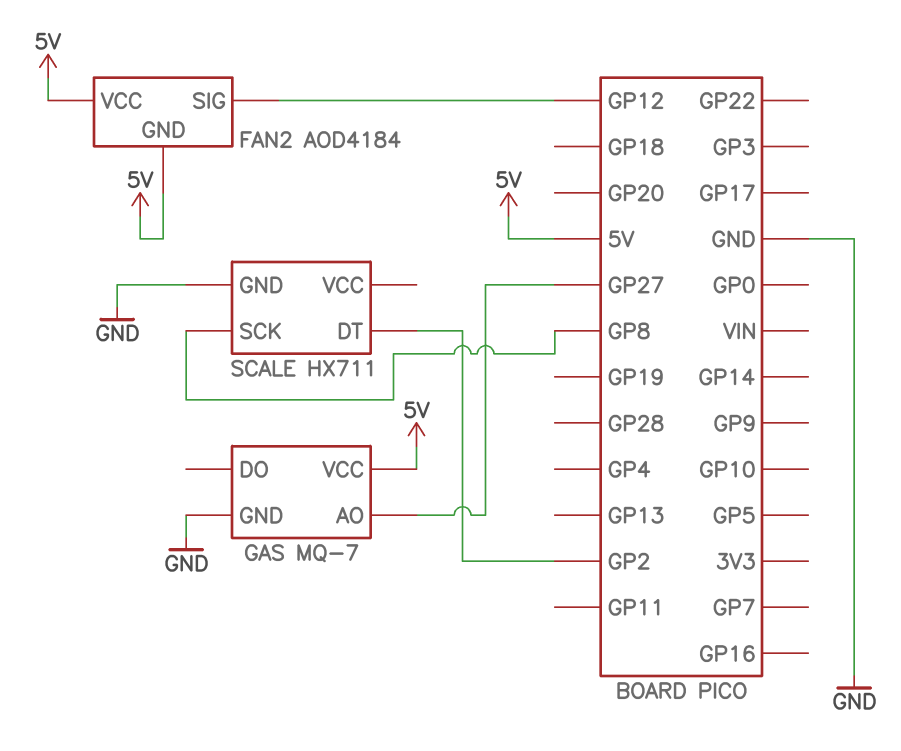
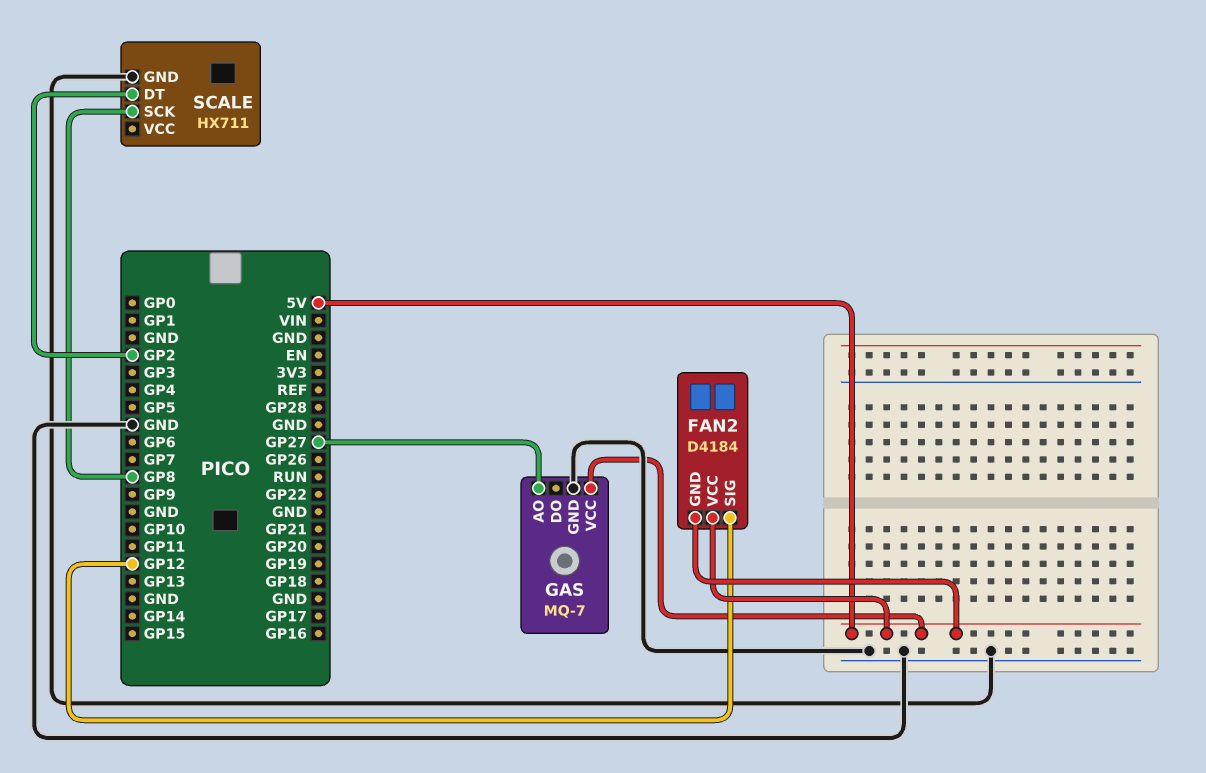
FAN2: AOD4184 -> D4184

